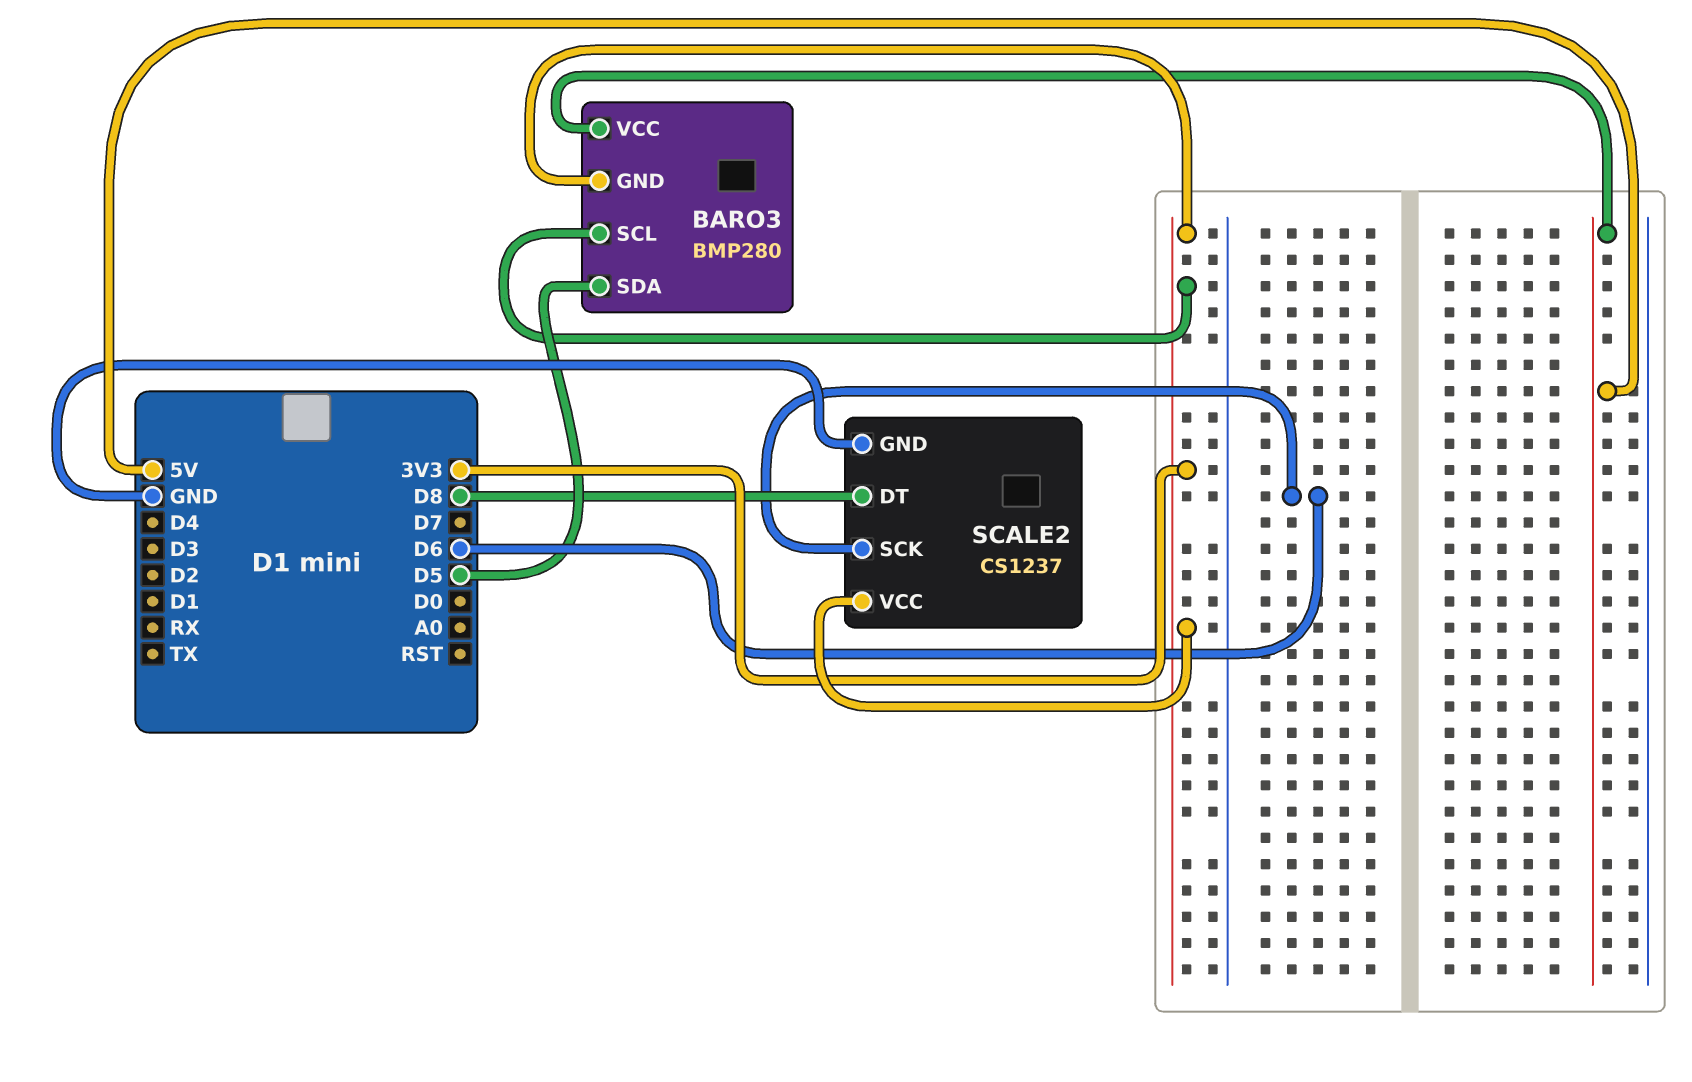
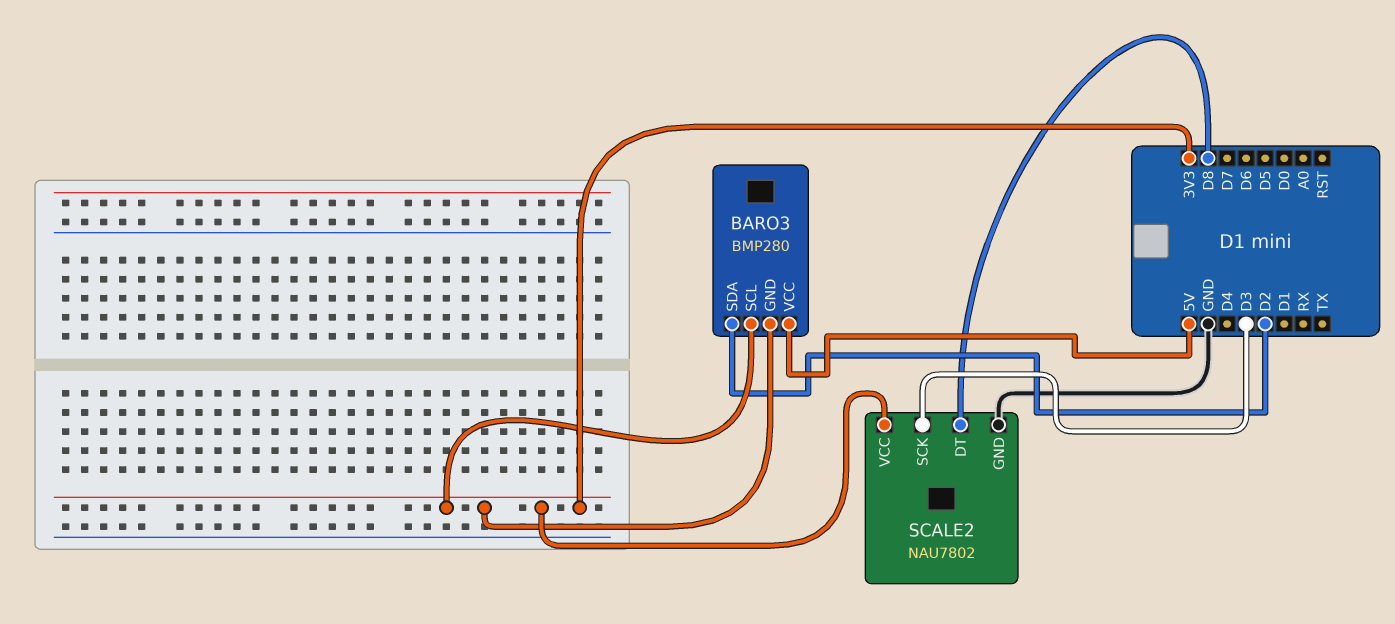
BARO3 pin SDA: D5 -> D2
SCALE2: CS1237 -> NAU7802
SCALE2 pin SCK: D6 -> D3

